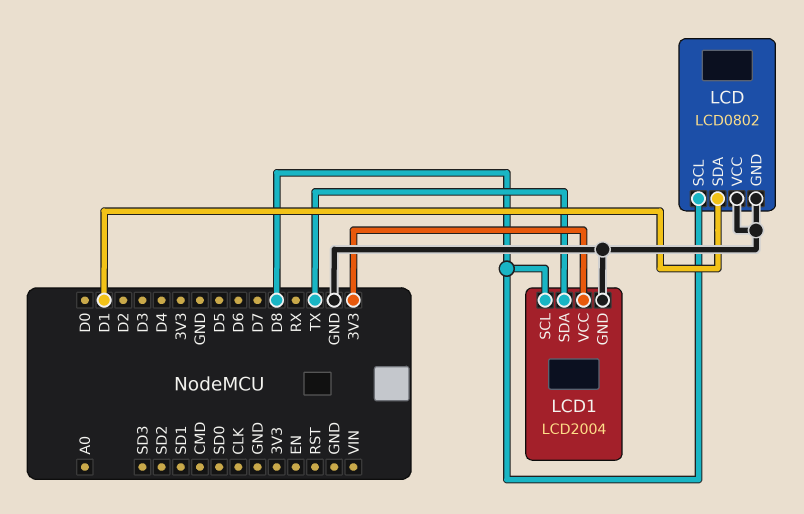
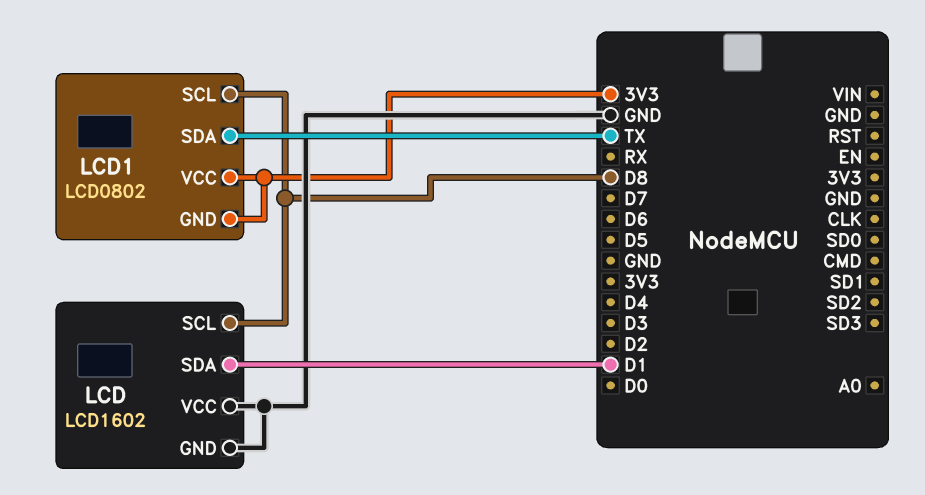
LCD: LCD0802 -> LCD1602
LCD1: LCD2004 -> LCD0802
LCD1 pin GND: GND -> 3V3

